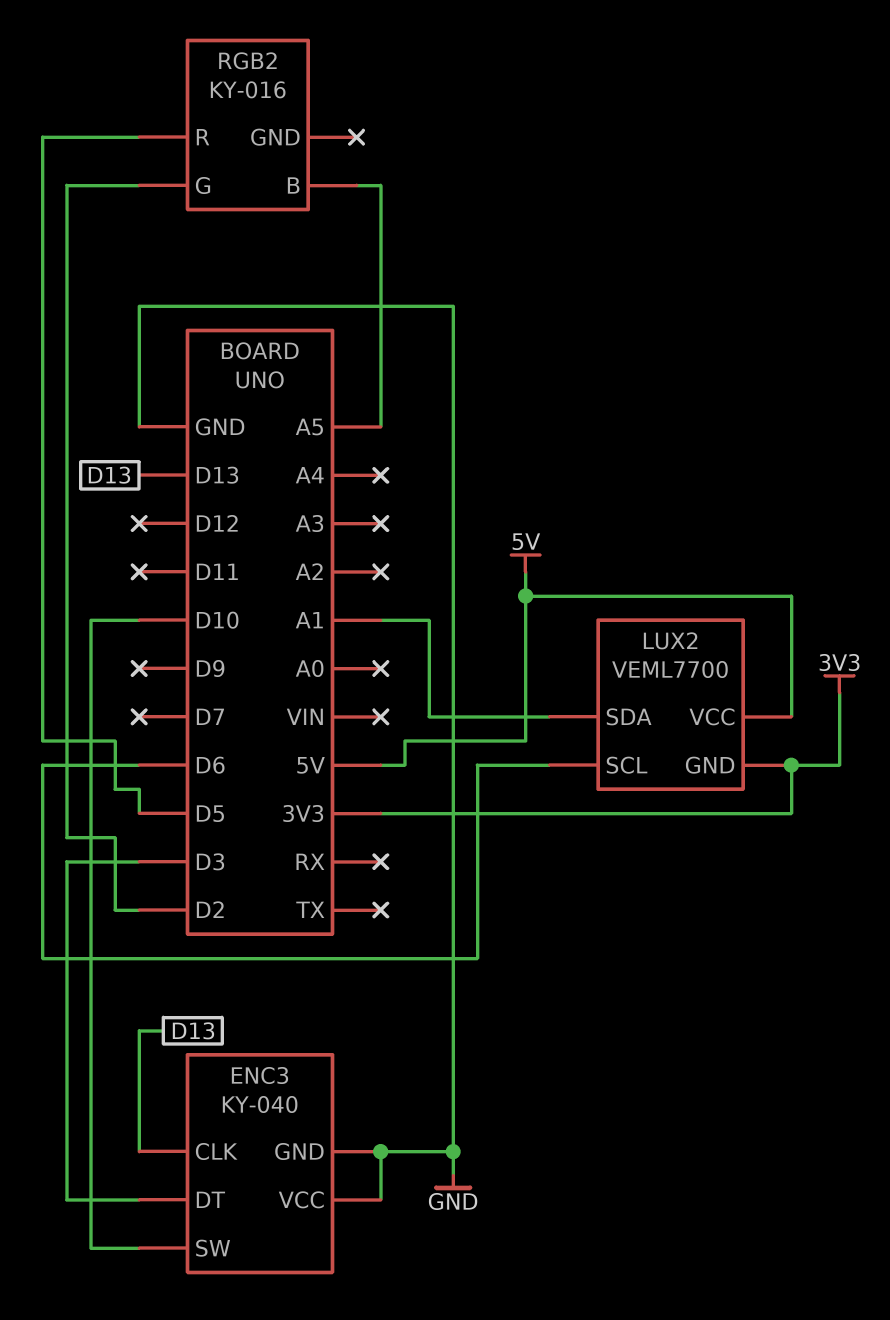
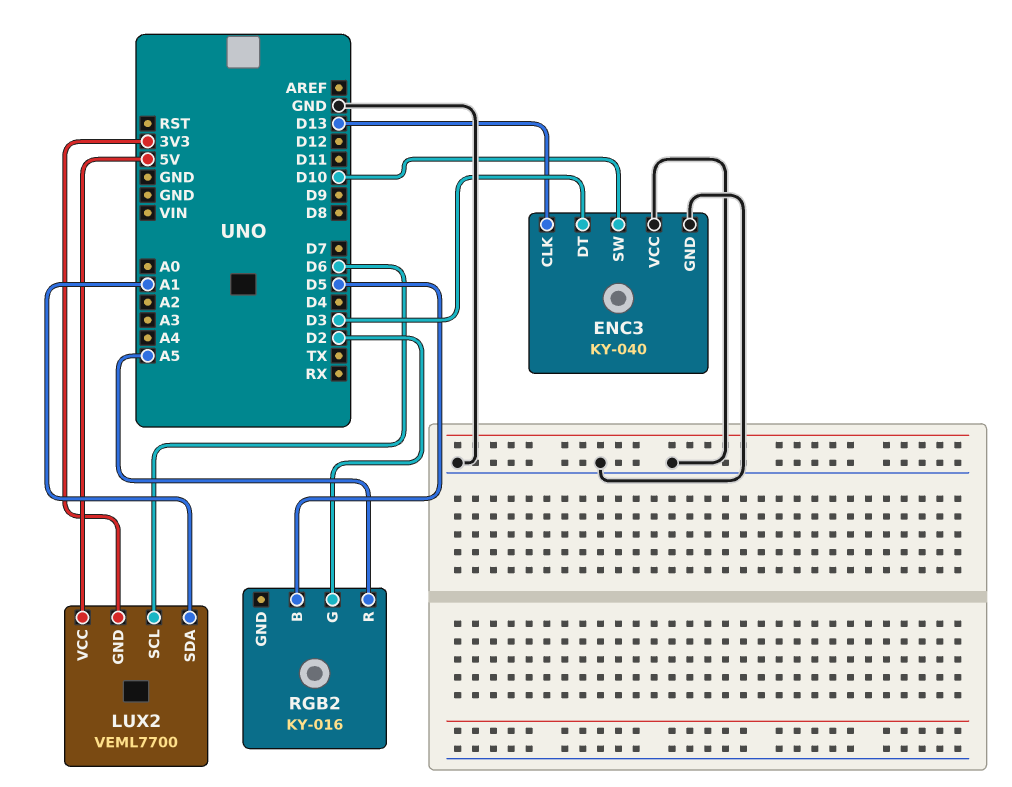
RGB2 pin B: A5 -> D5
RGB2 pin R: D5 -> A5

